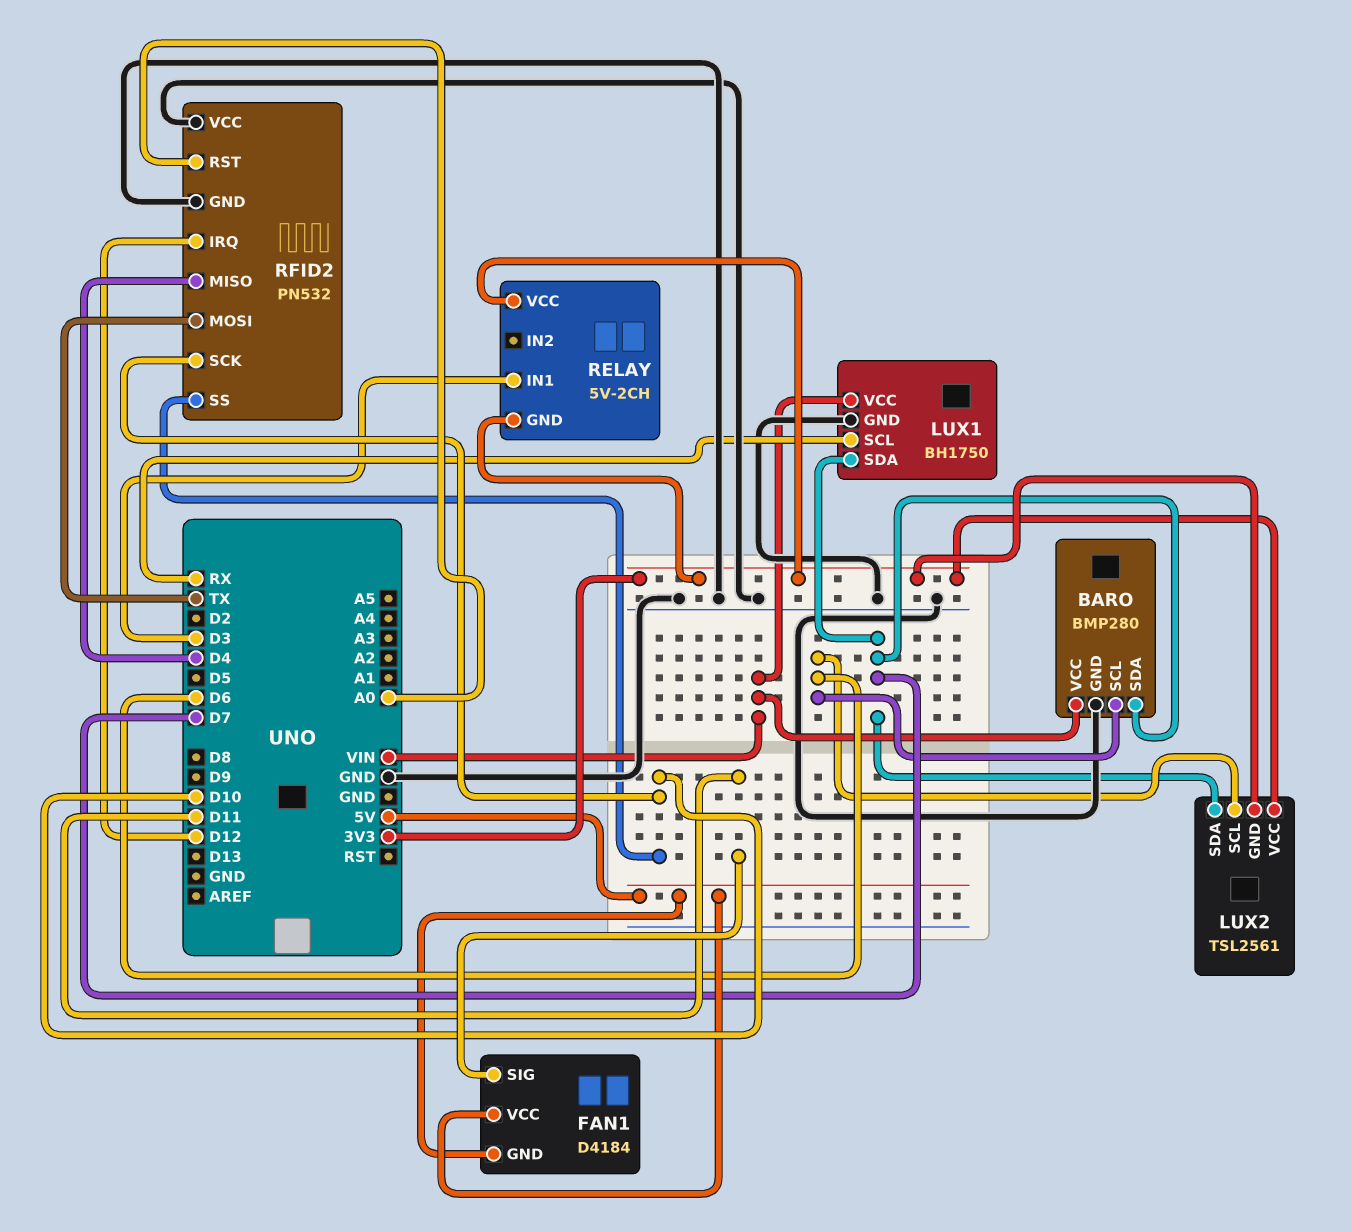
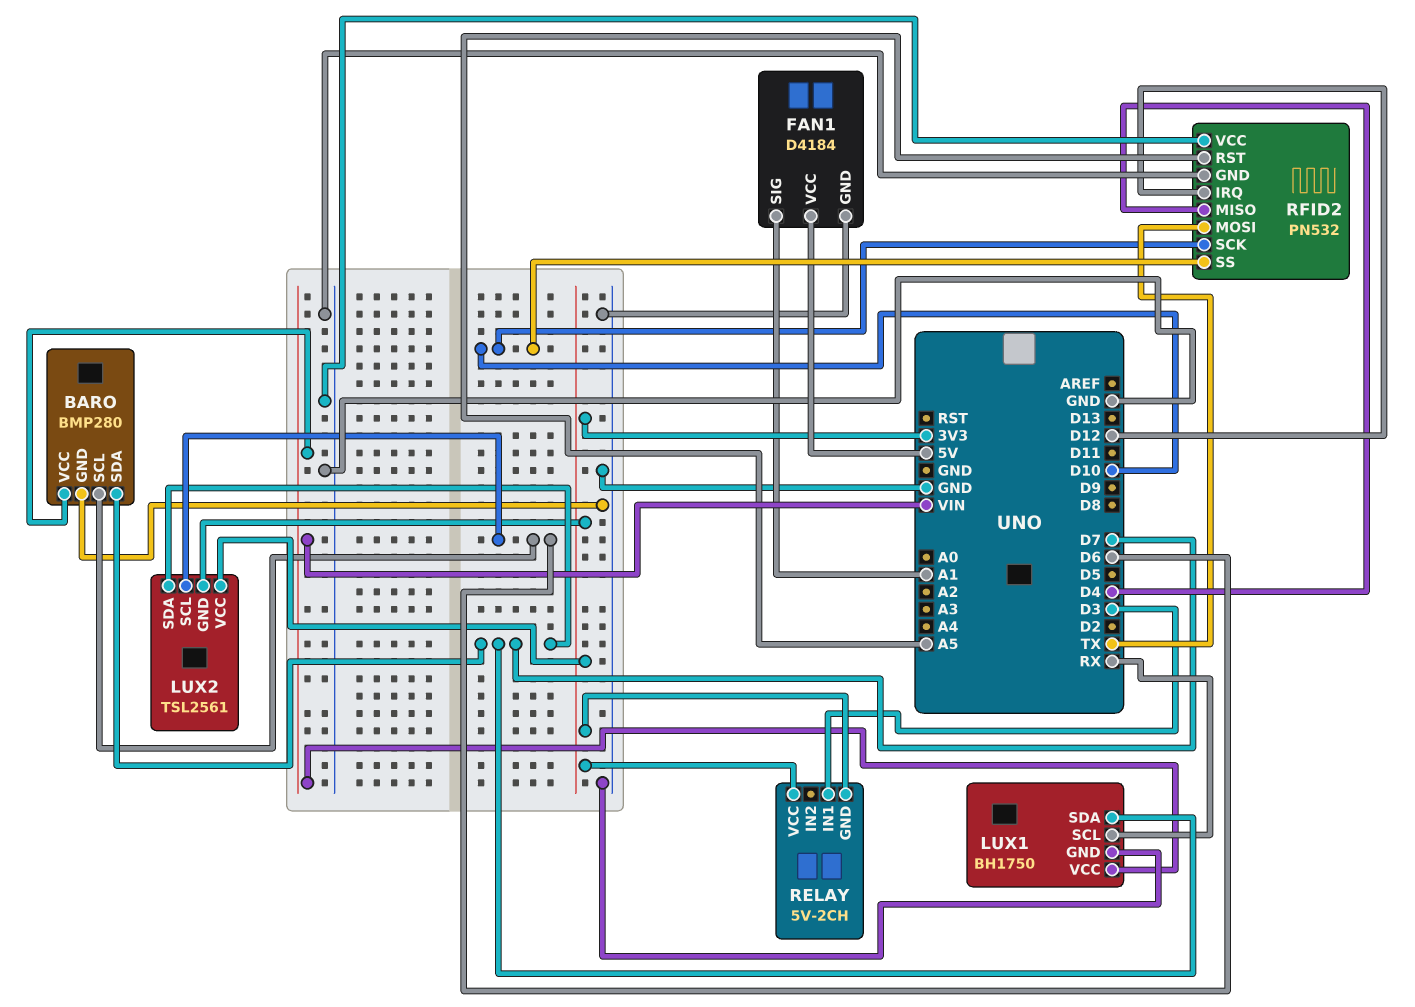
FAN1 pin GND: 5V -> GND
FAN1 pin SIG: D11 -> A1
RFID2 pin RST: A0 -> A5

